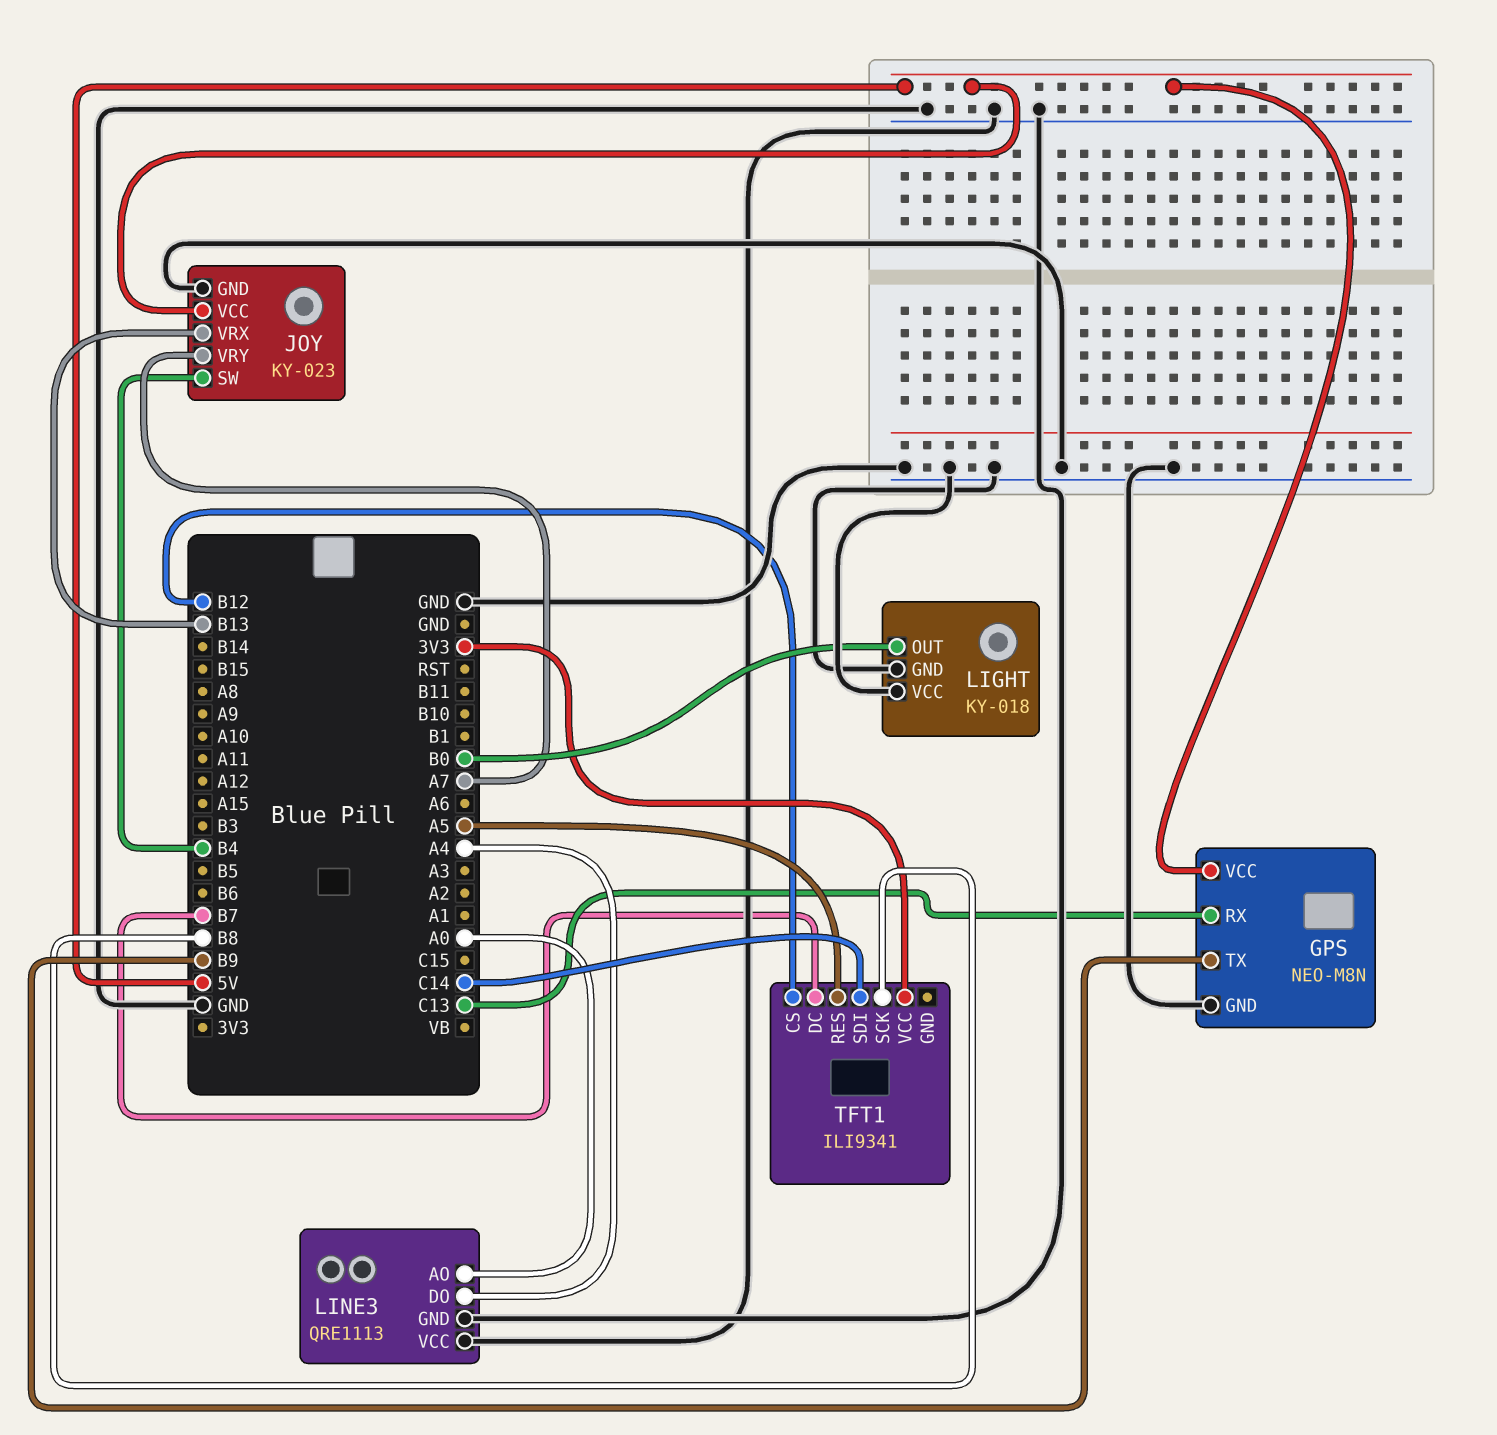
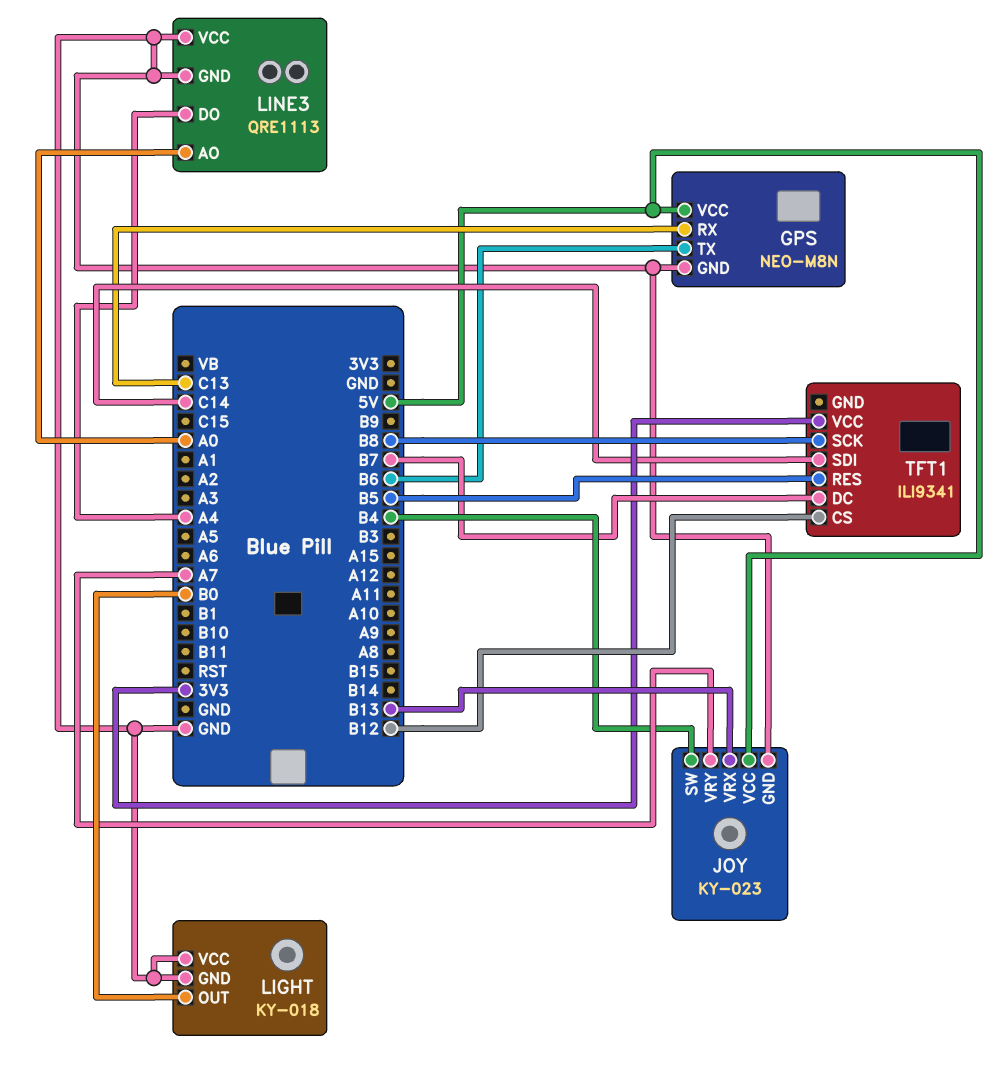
GPS pin TX: B9 -> B6
TFT1 pin RES: A5 -> B5

